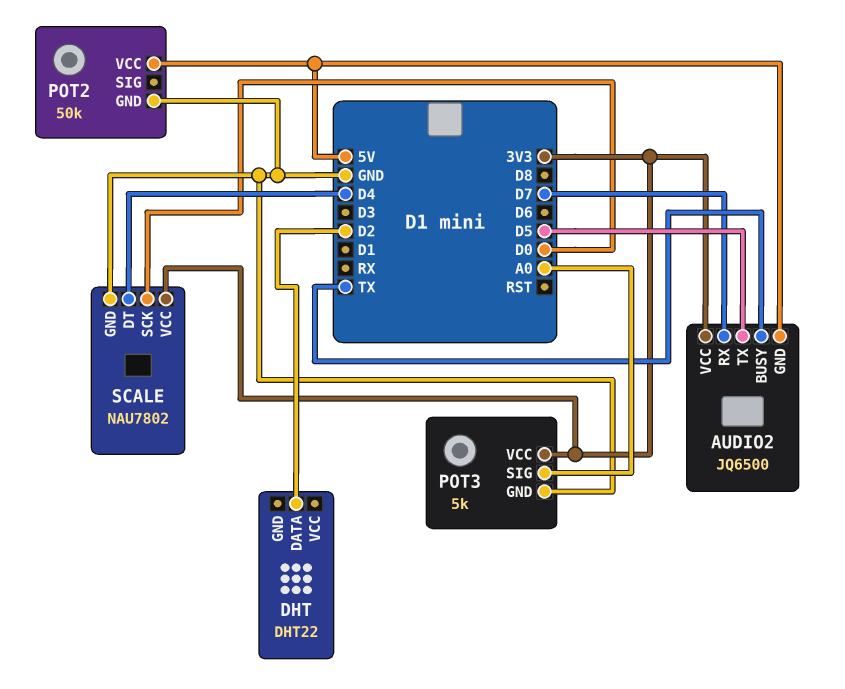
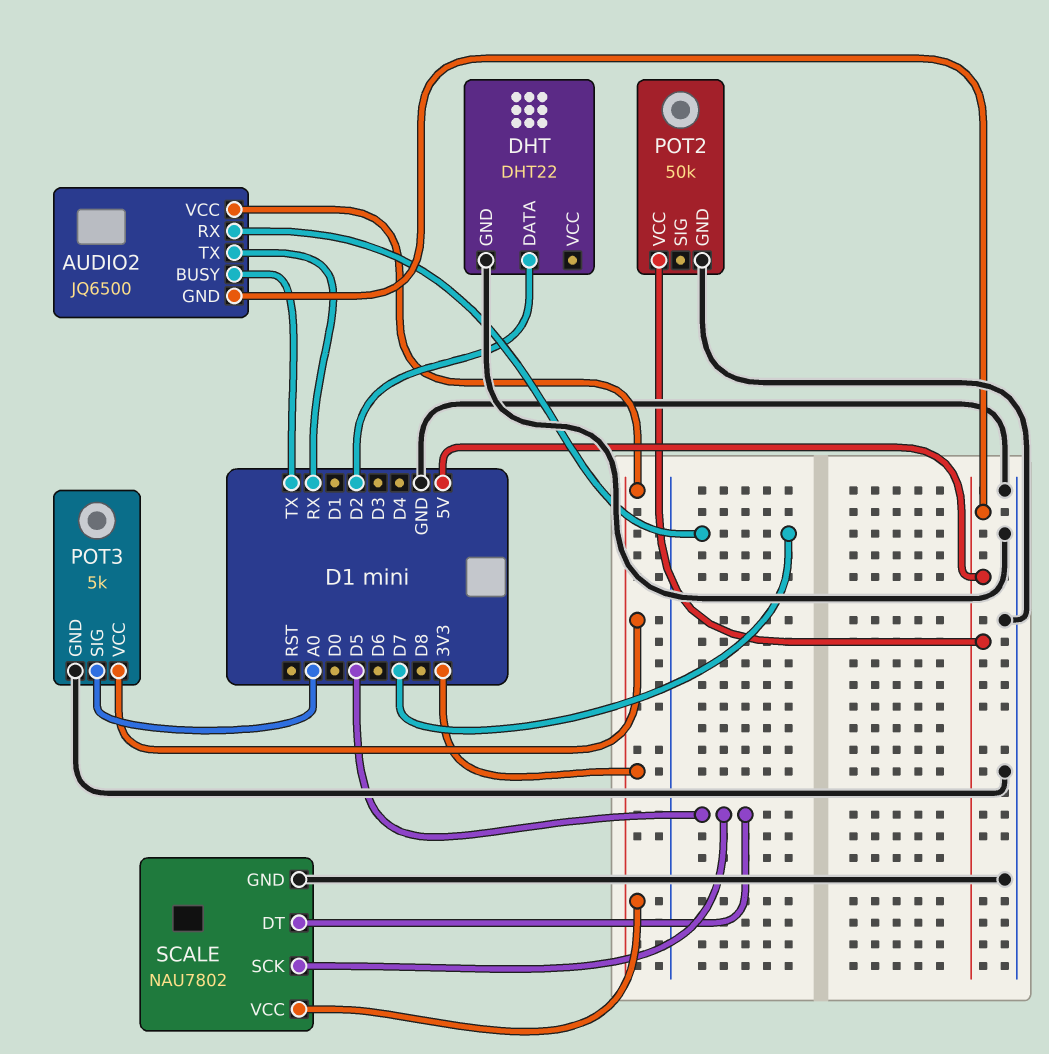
AUDIO2 pin TX: D5 -> RX
DHT pin GND: none -> GND
SCALE pin DT: D4 -> D5
SCALE pin SCK: D0 -> D5

